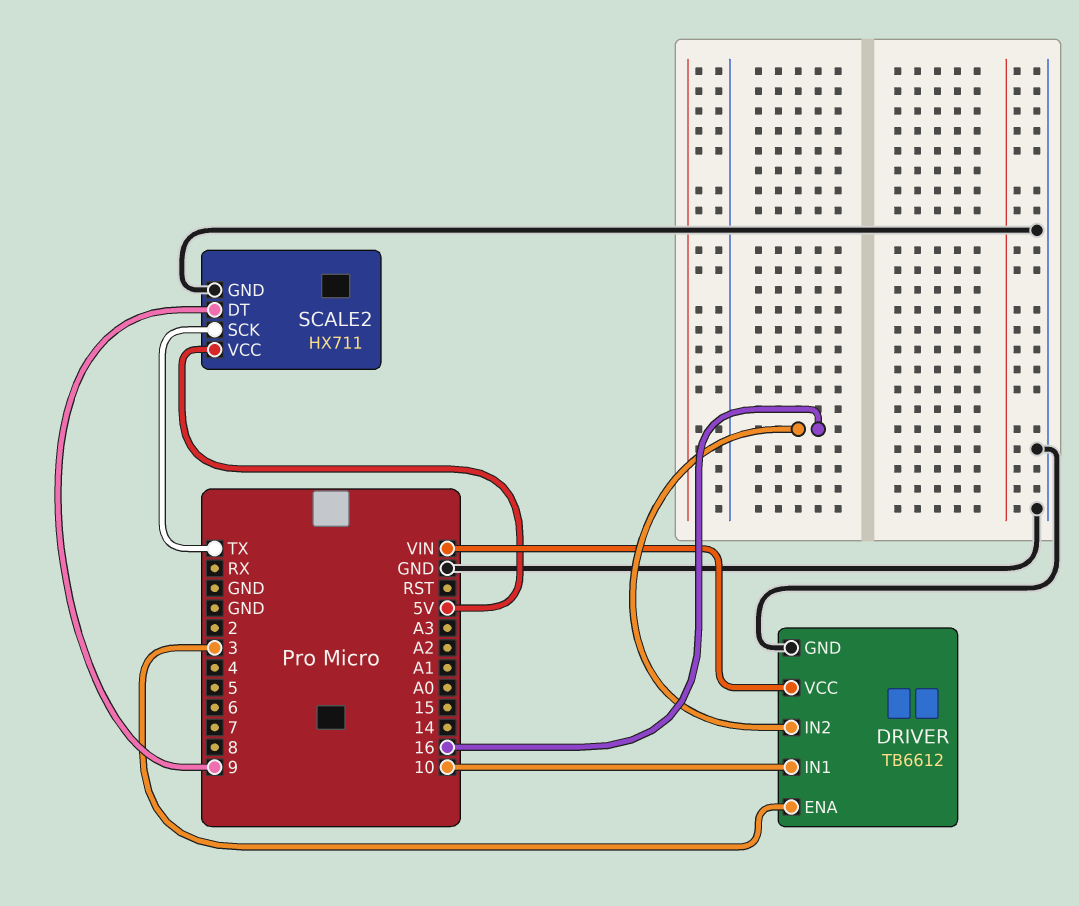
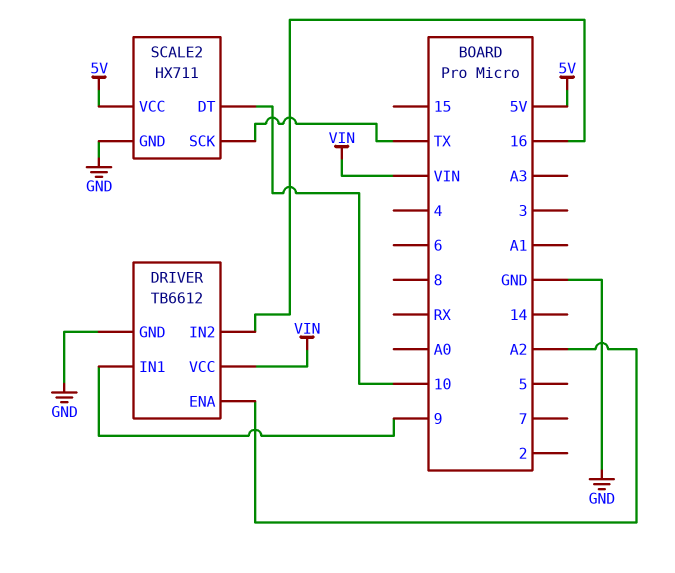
DRIVER pin ENA: 3 -> A2
DRIVER pin IN1: 10 -> 9
SCALE2 pin DT: 9 -> 10

